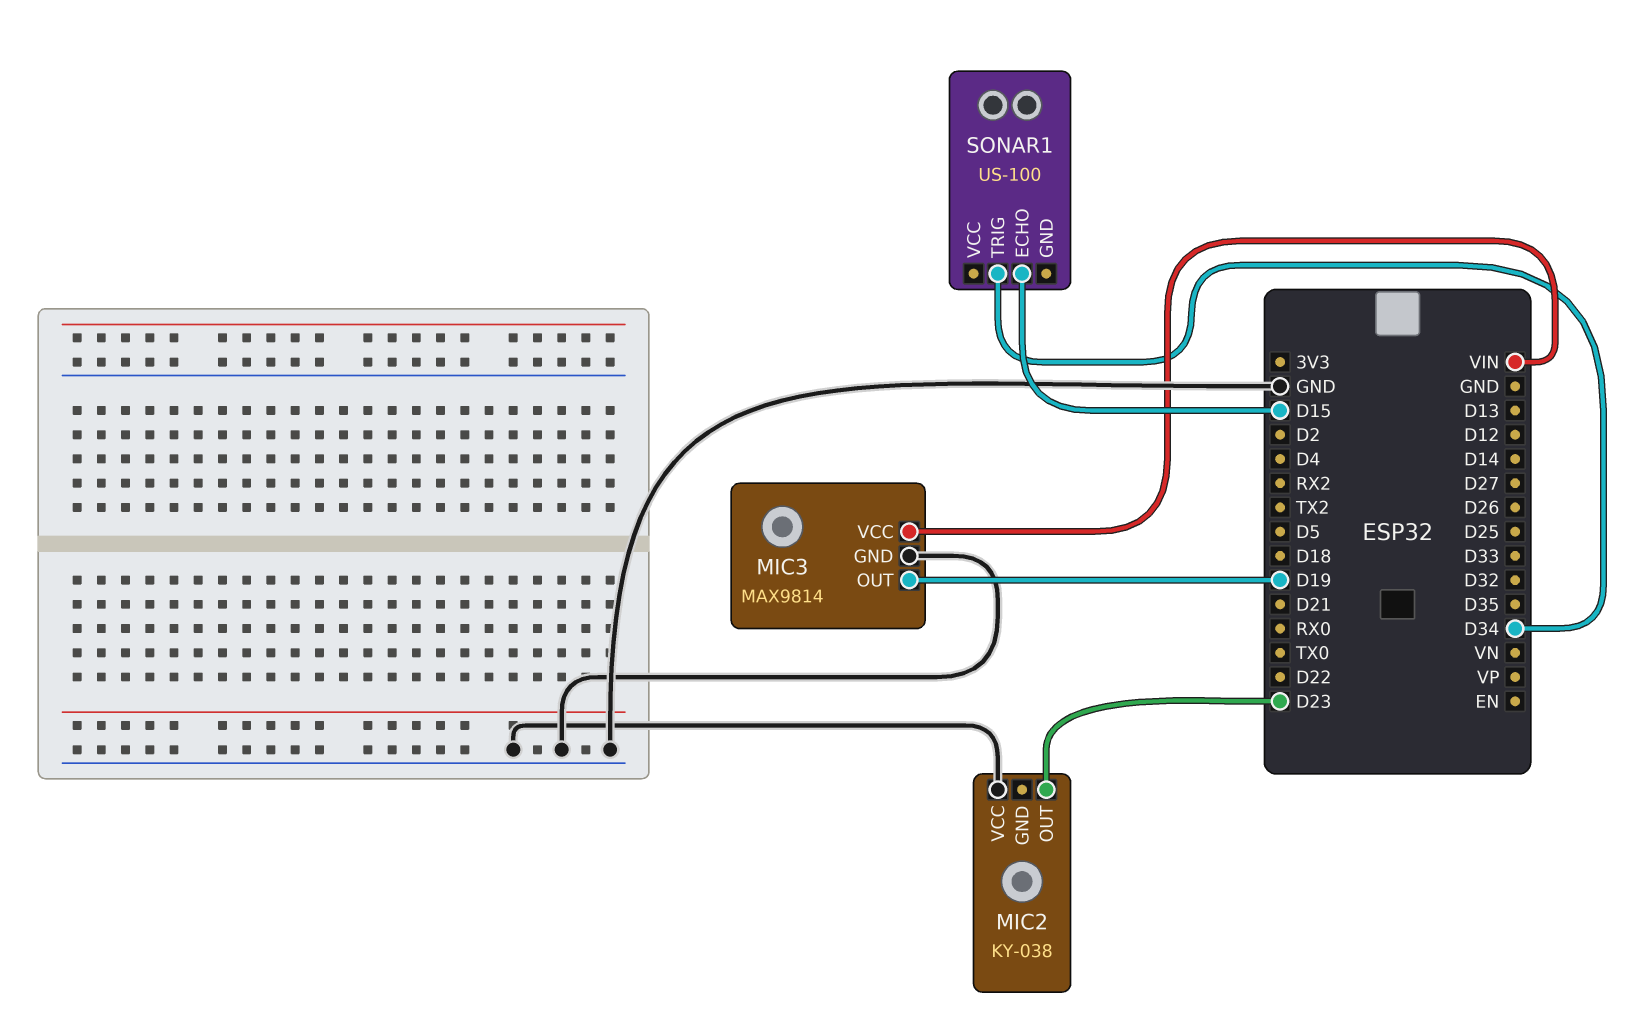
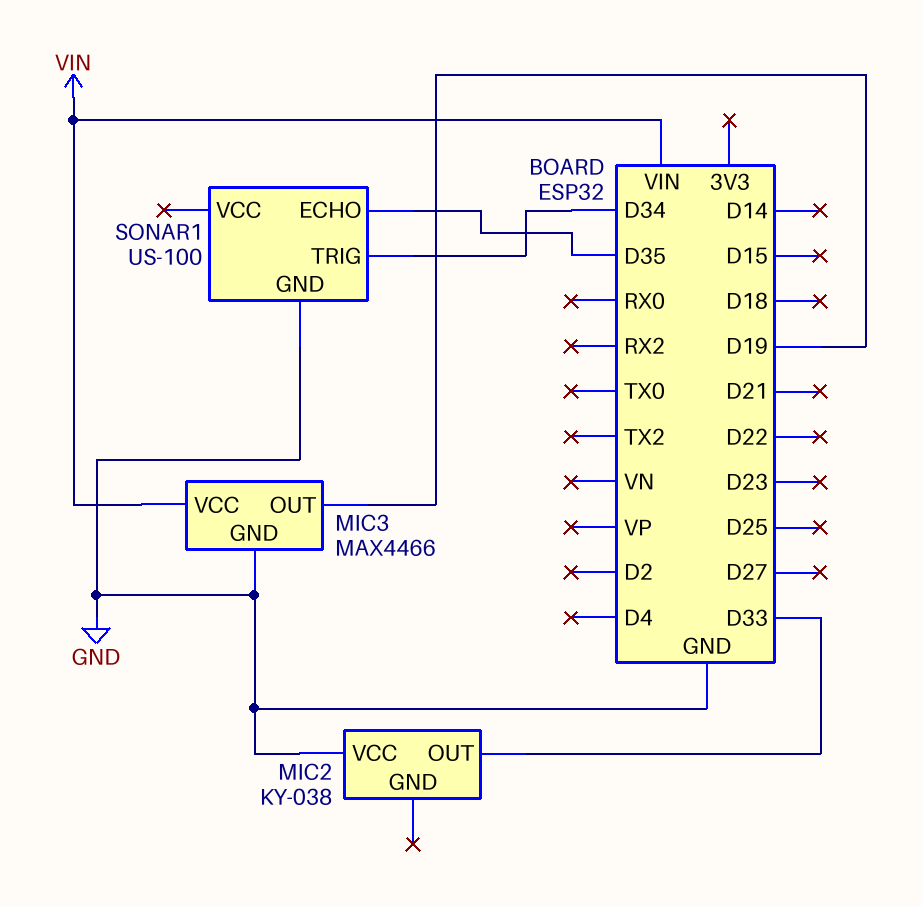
MIC2 pin OUT: D23 -> D33
MIC3: MAX9814 -> MAX4466
SONAR1 pin ECHO: D15 -> D35
SONAR1 pin GND: none -> GND

